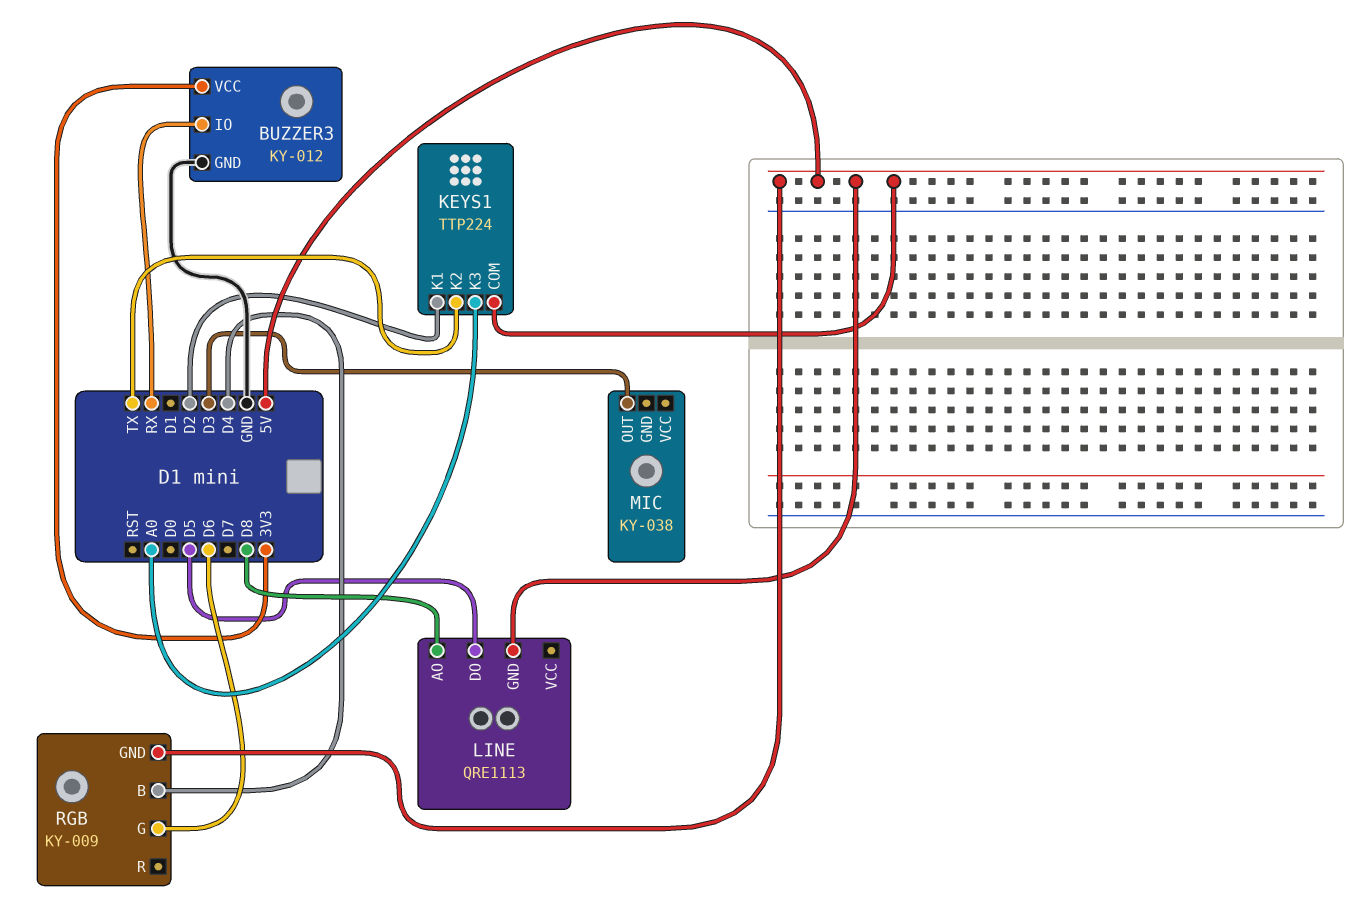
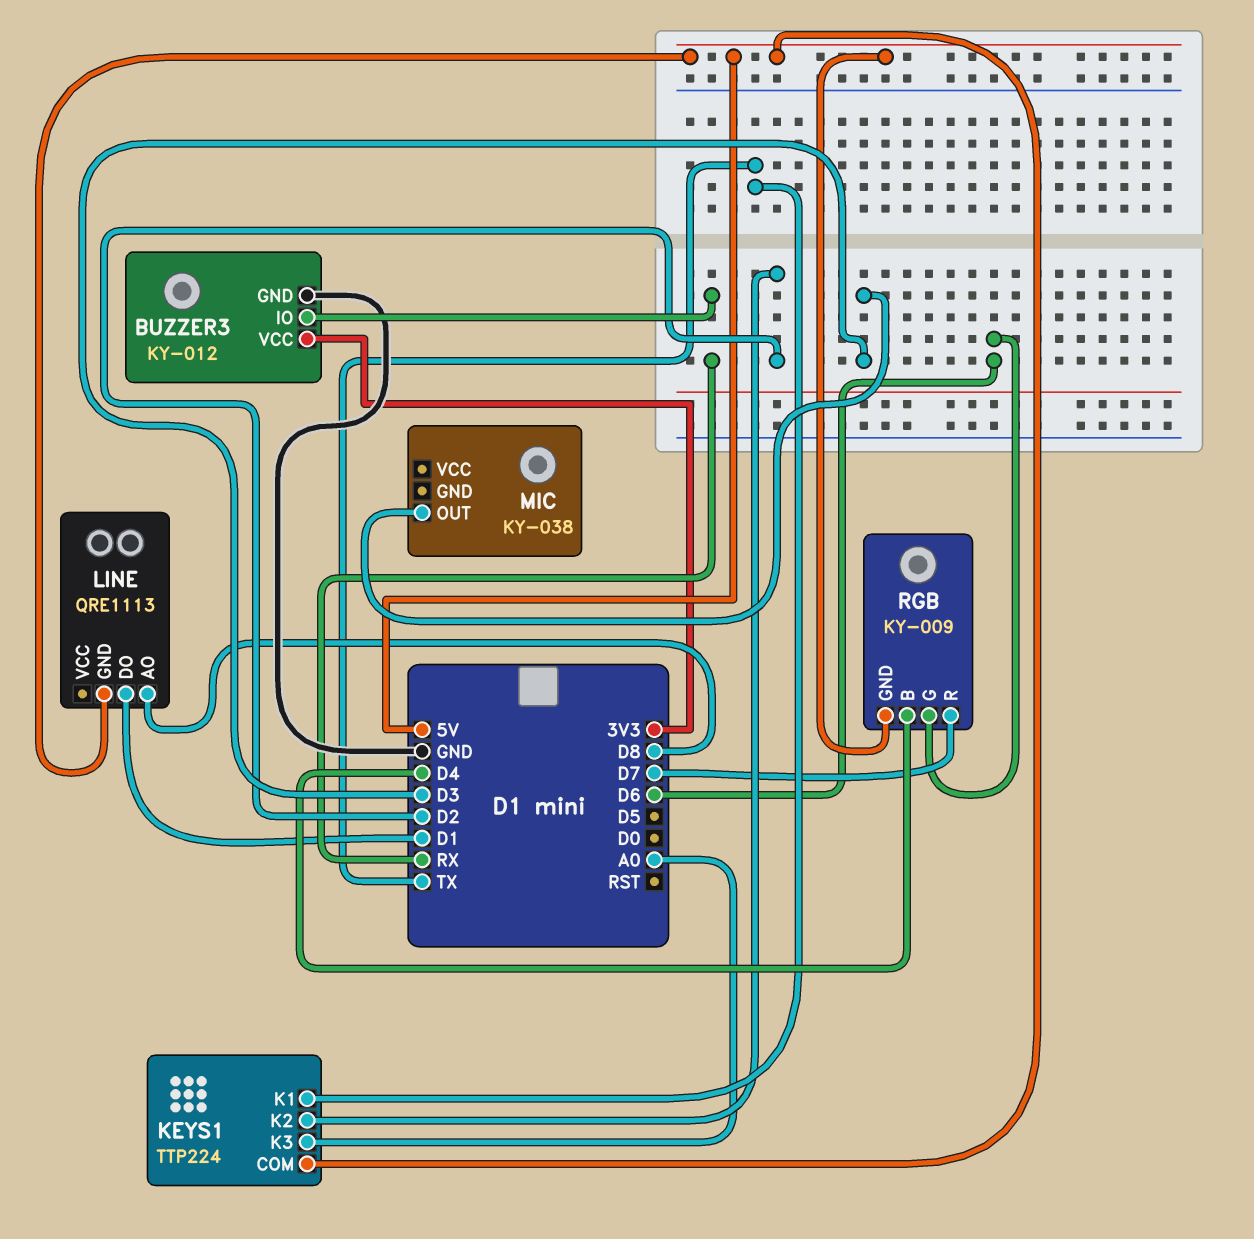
KEYS1 pin K1: D2 -> TX
KEYS1 pin K2: TX -> D2
LINE pin DO: D5 -> D1
RGB pin R: none -> D7

